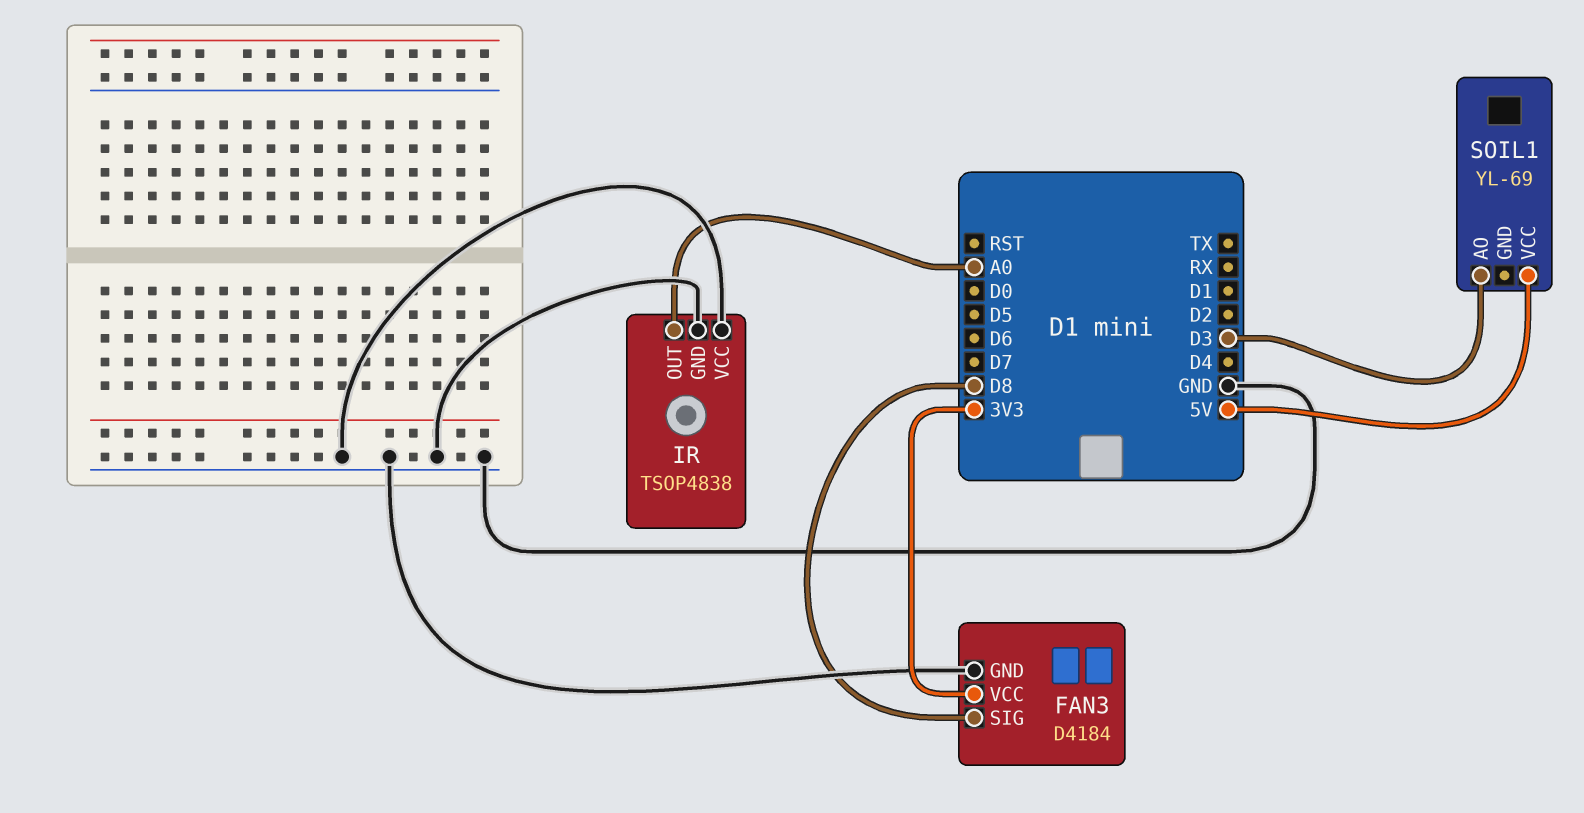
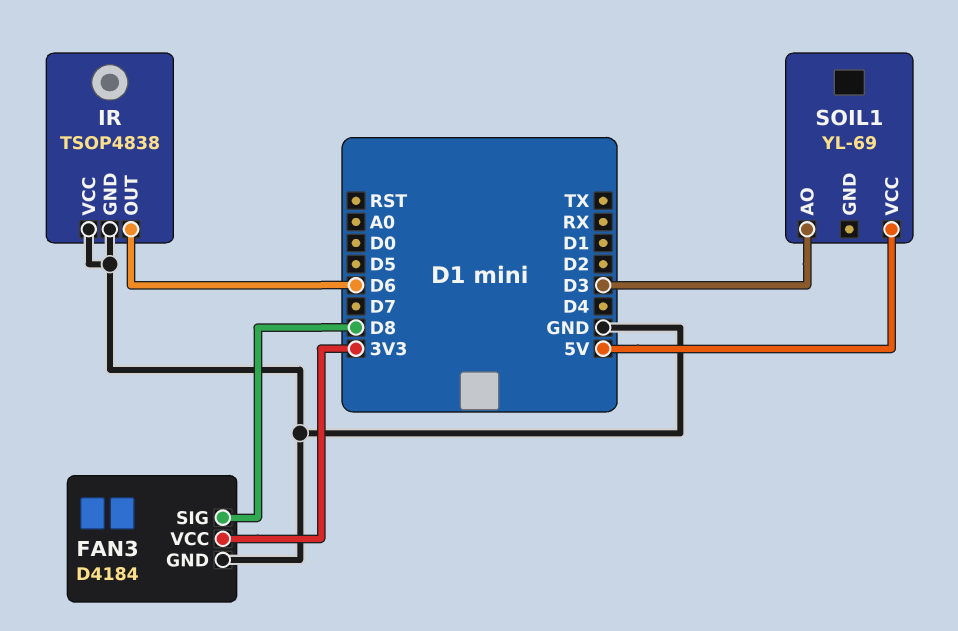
IR pin OUT: A0 -> D6

